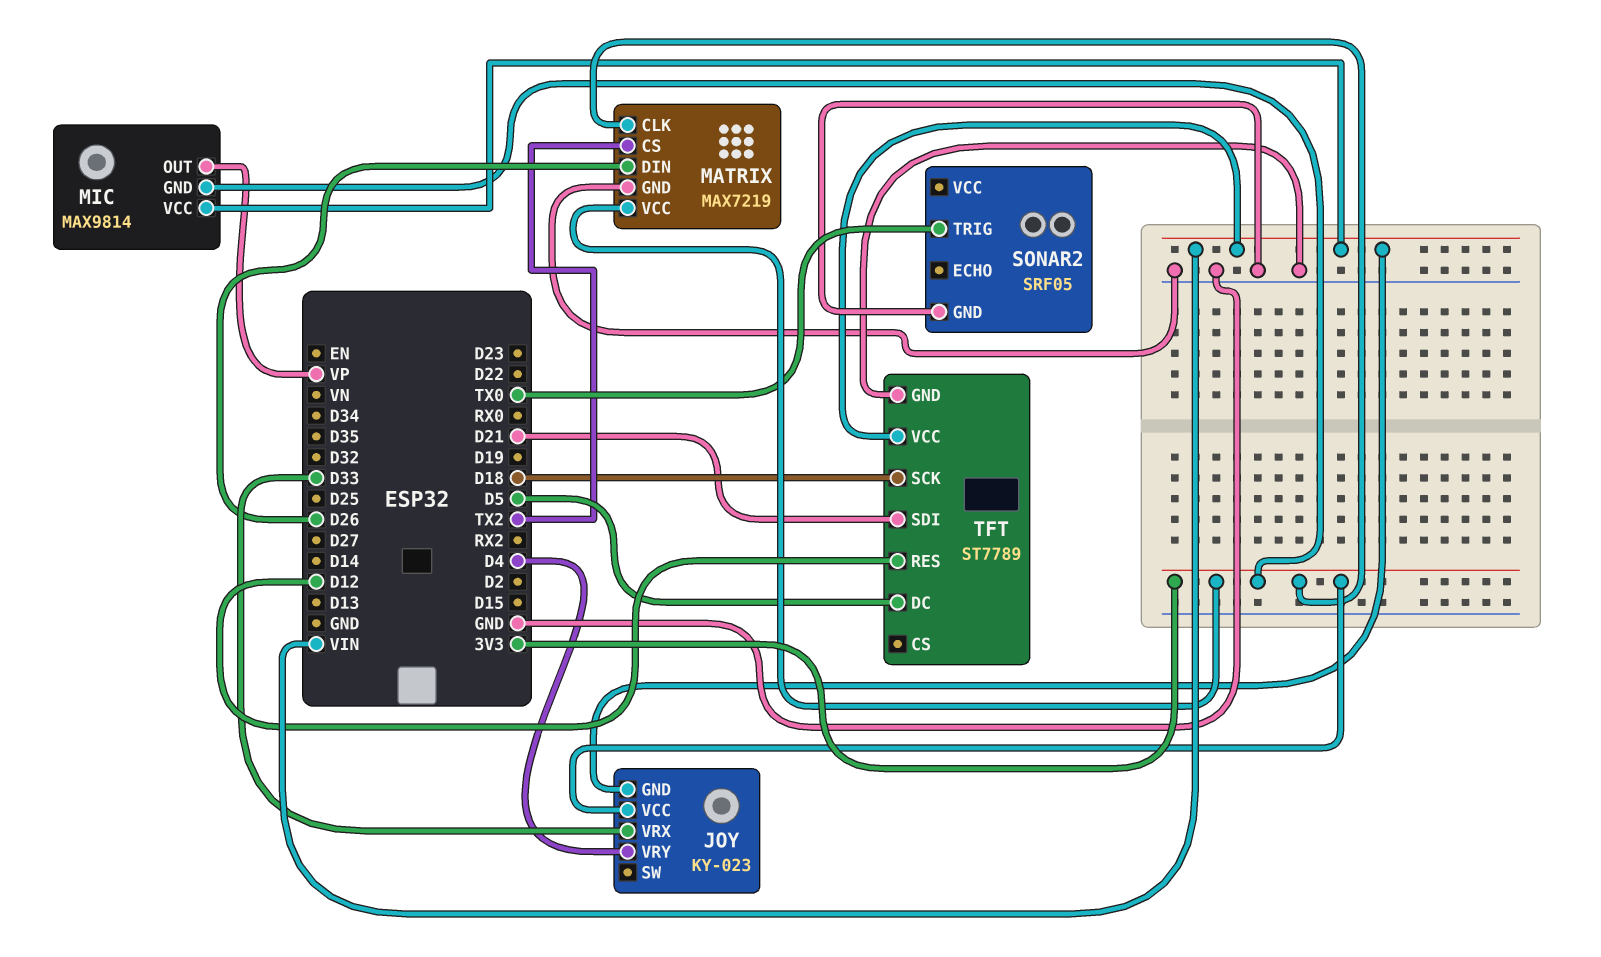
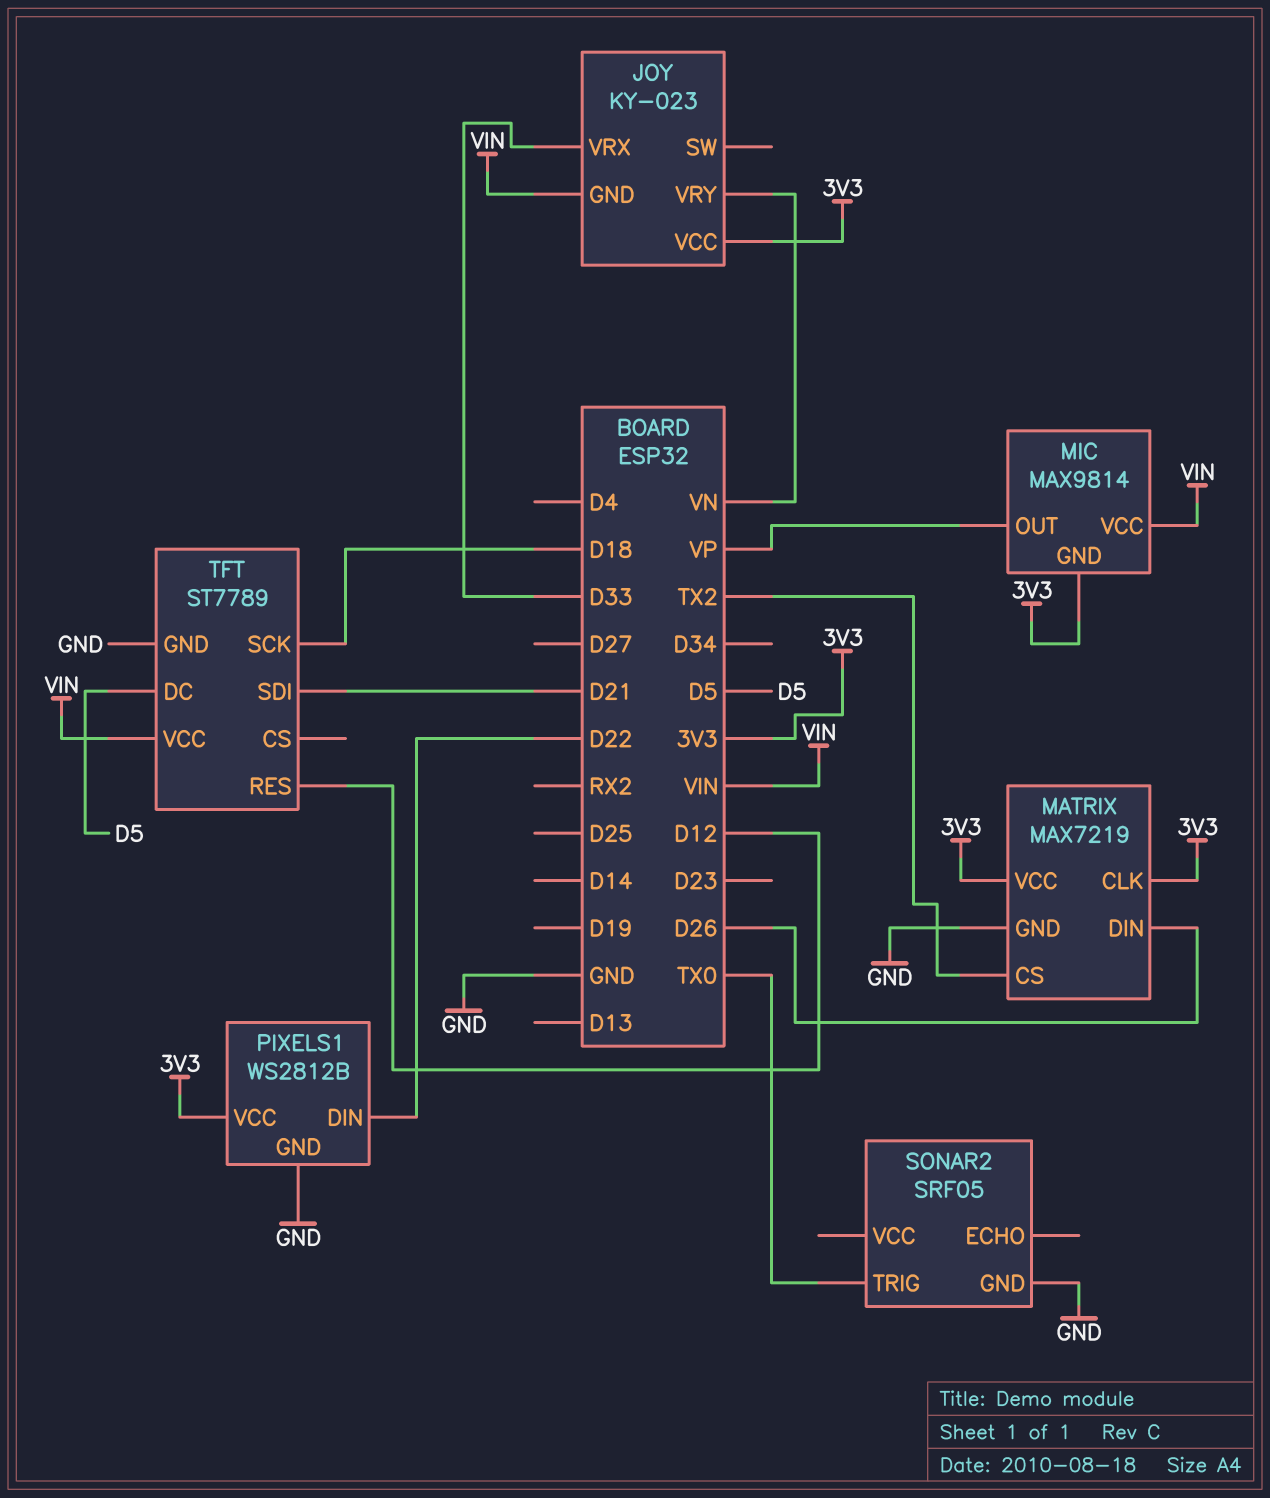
JOY pin VRY: D4 -> VN
PIXELS1: none -> WS2812B
PIXELS1 pin DIN: none -> D22
PIXELS1 pin GND: none -> GND
PIXELS1 pin VCC: none -> 3V3

